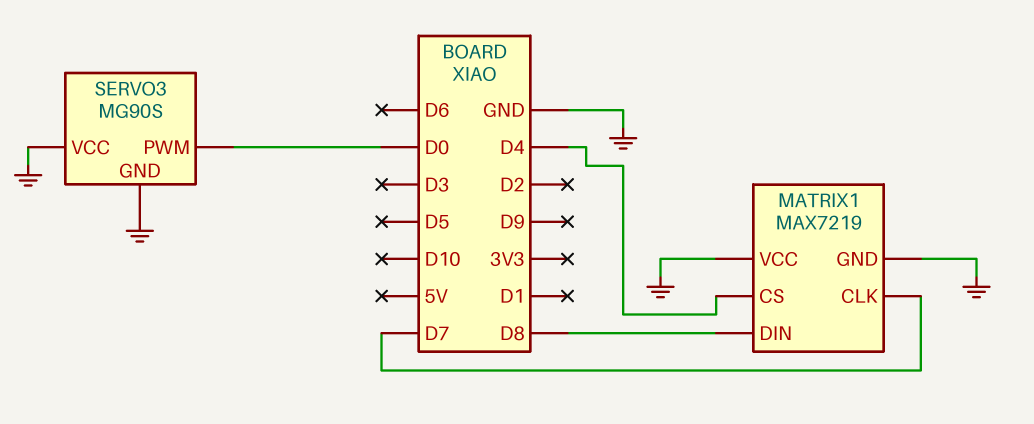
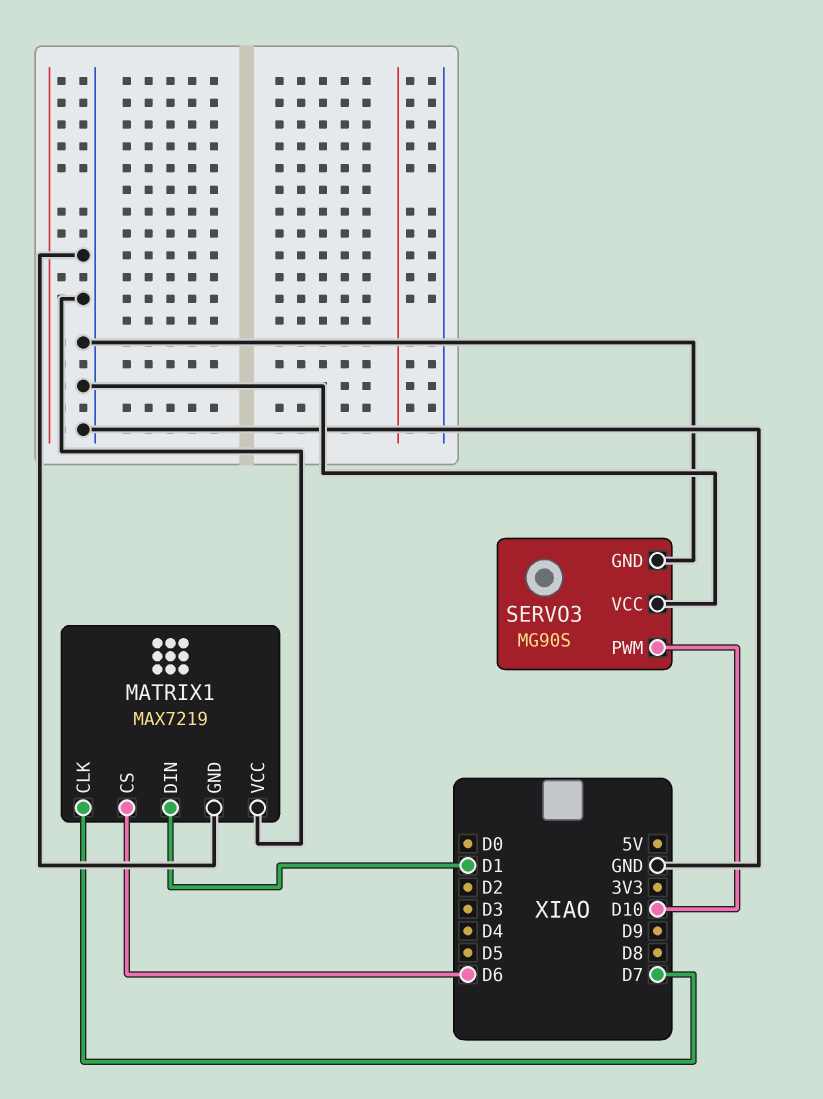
MATRIX1 pin CS: D4 -> D6
MATRIX1 pin DIN: D8 -> D1
SERVO3 pin PWM: D0 -> D10

